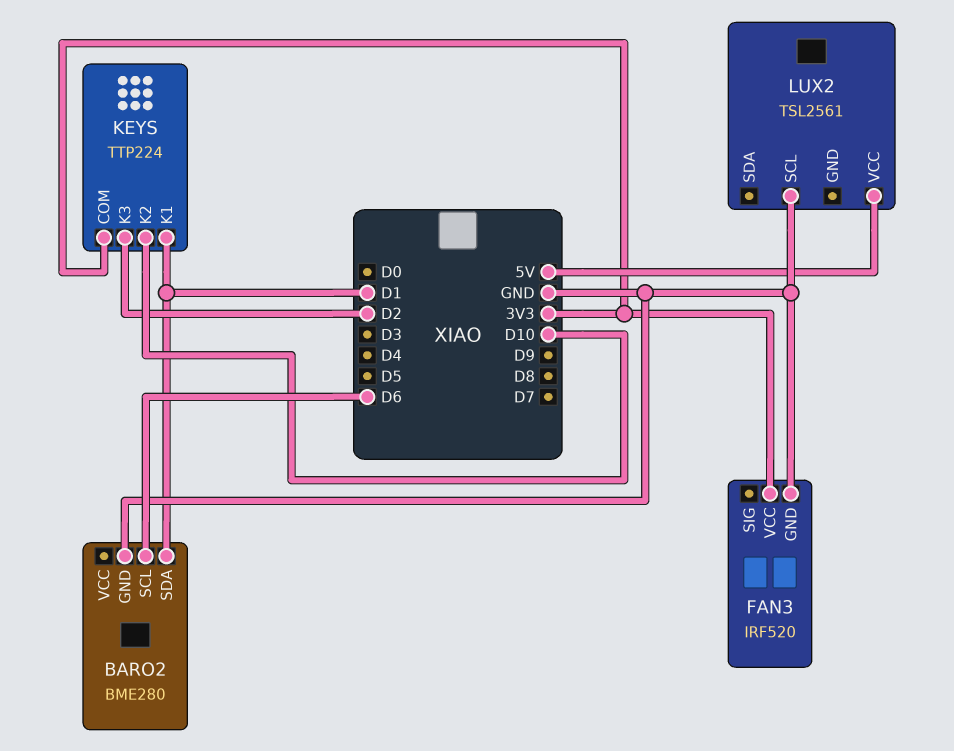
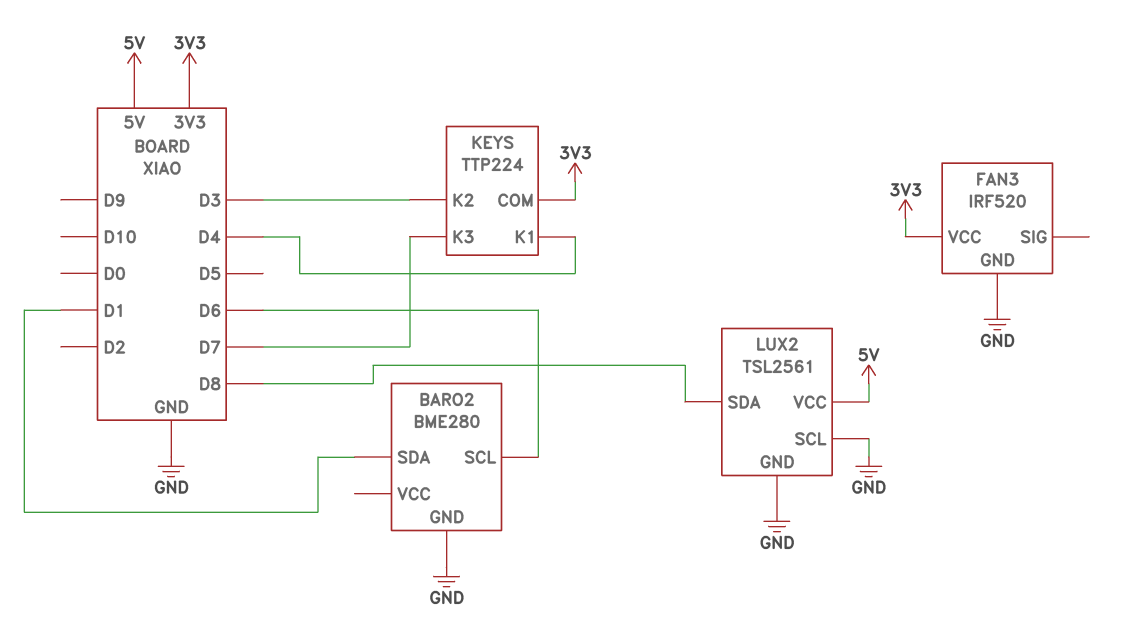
KEYS pin K1: D1 -> D4
KEYS pin K2: D10 -> D3
KEYS pin K3: D2 -> D7
LUX2 pin GND: none -> GND
LUX2 pin SDA: none -> D8

